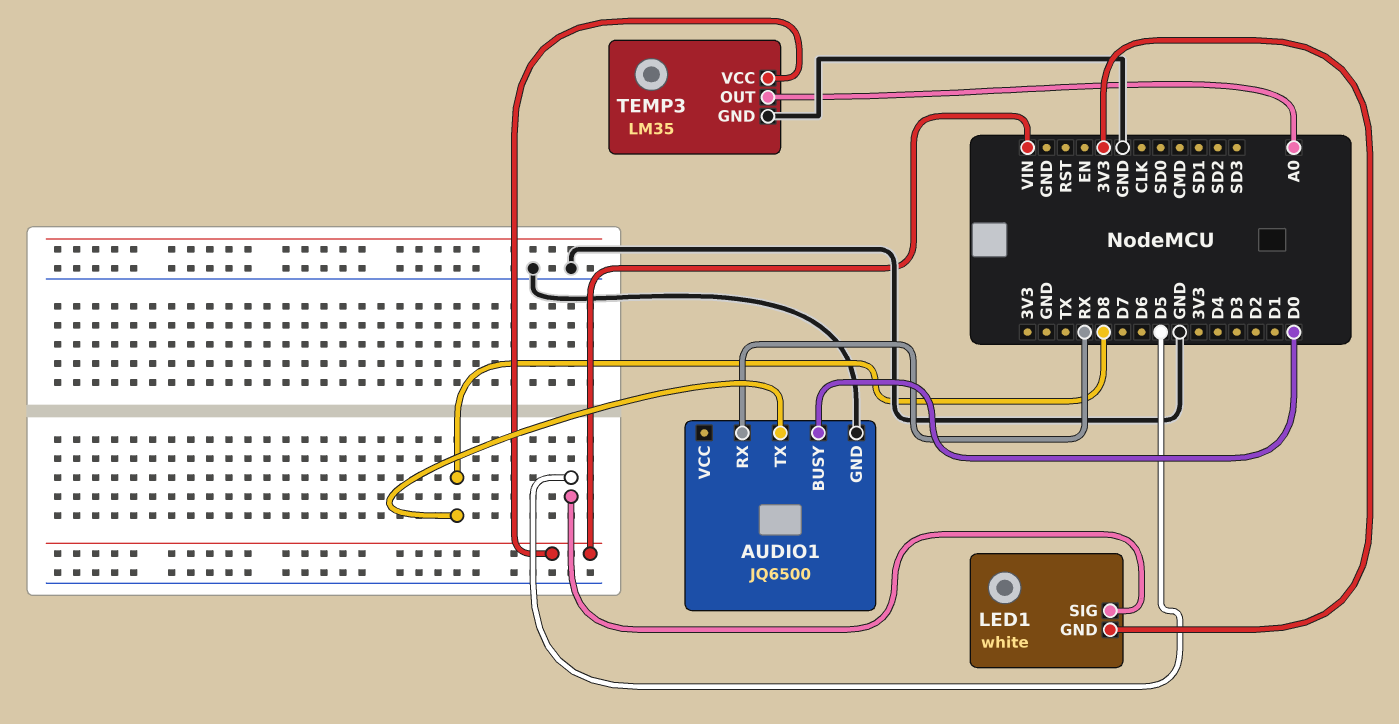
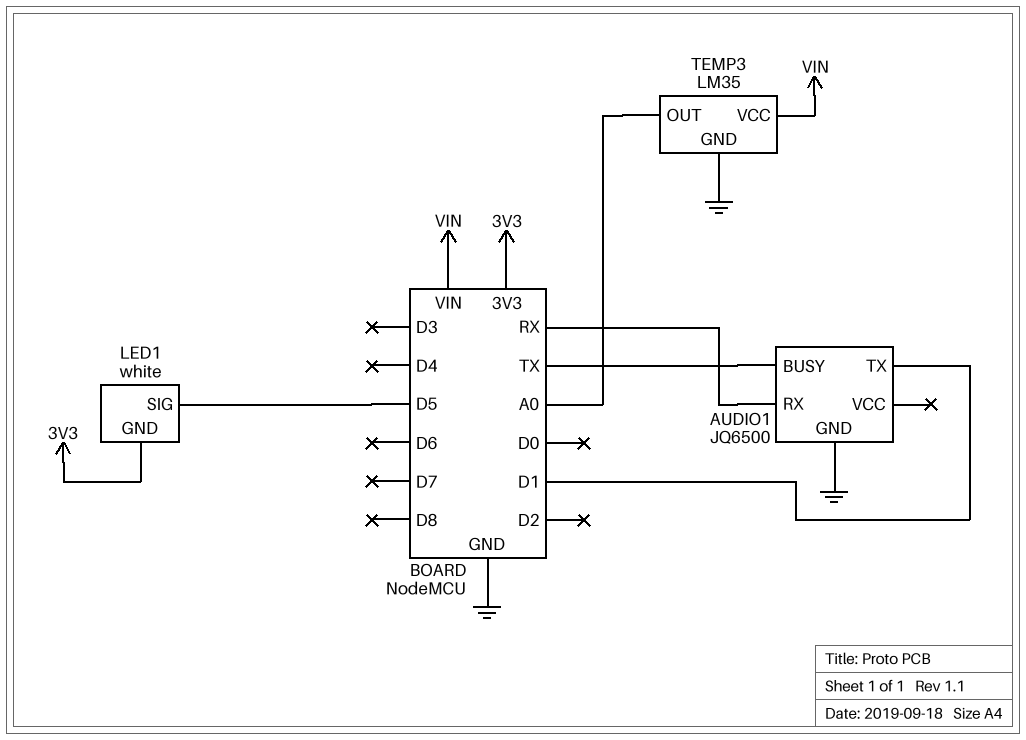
AUDIO1 pin BUSY: D0 -> TX
AUDIO1 pin TX: D8 -> D1

